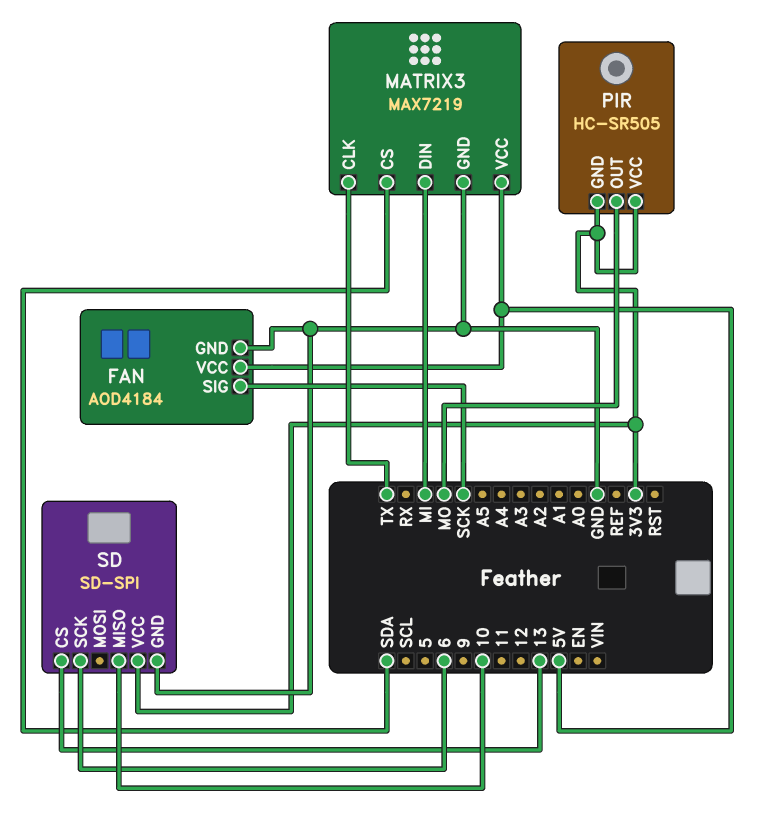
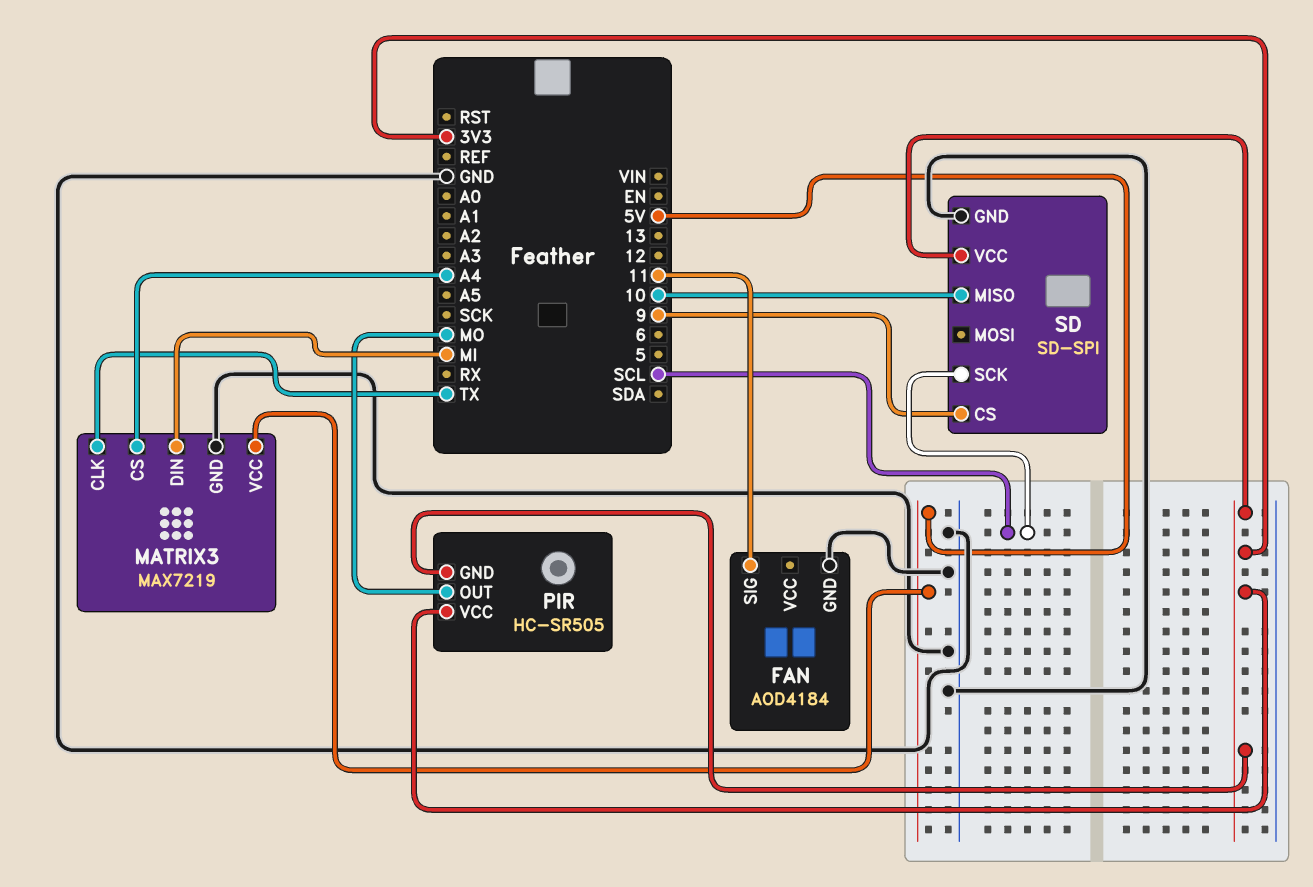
FAN pin SIG: SCK -> 11
FAN pin VCC: 5V -> none
MATRIX3 pin CS: SDA -> A4
SD pin CS: 13 -> 9
SD pin SCK: 6 -> SCL

